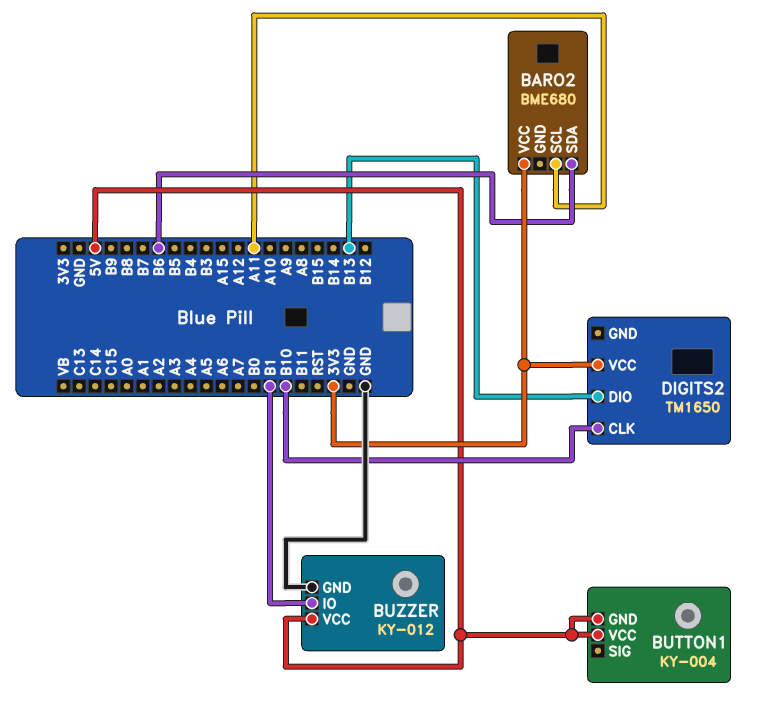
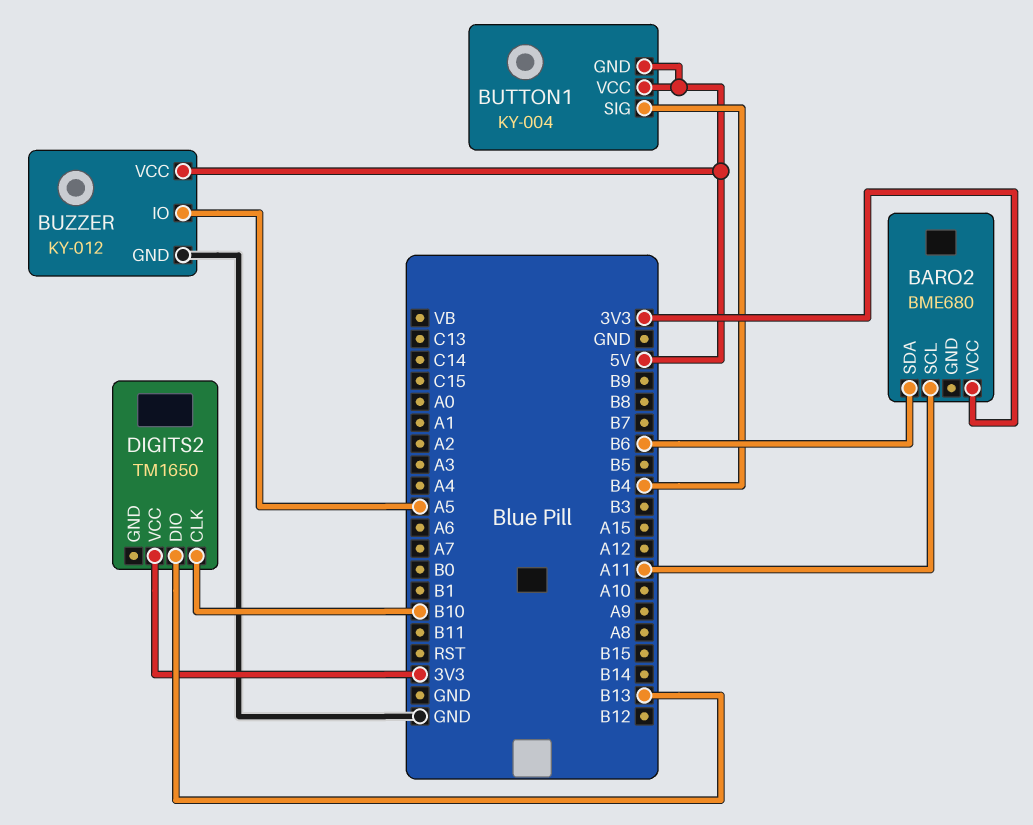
BUTTON1 pin SIG: none -> B4
BUZZER pin IO: B1 -> A5

